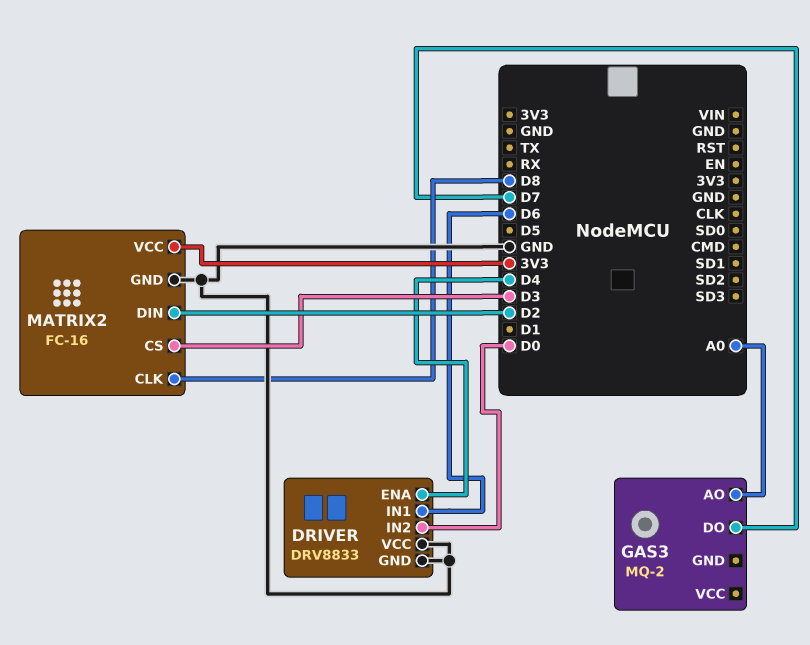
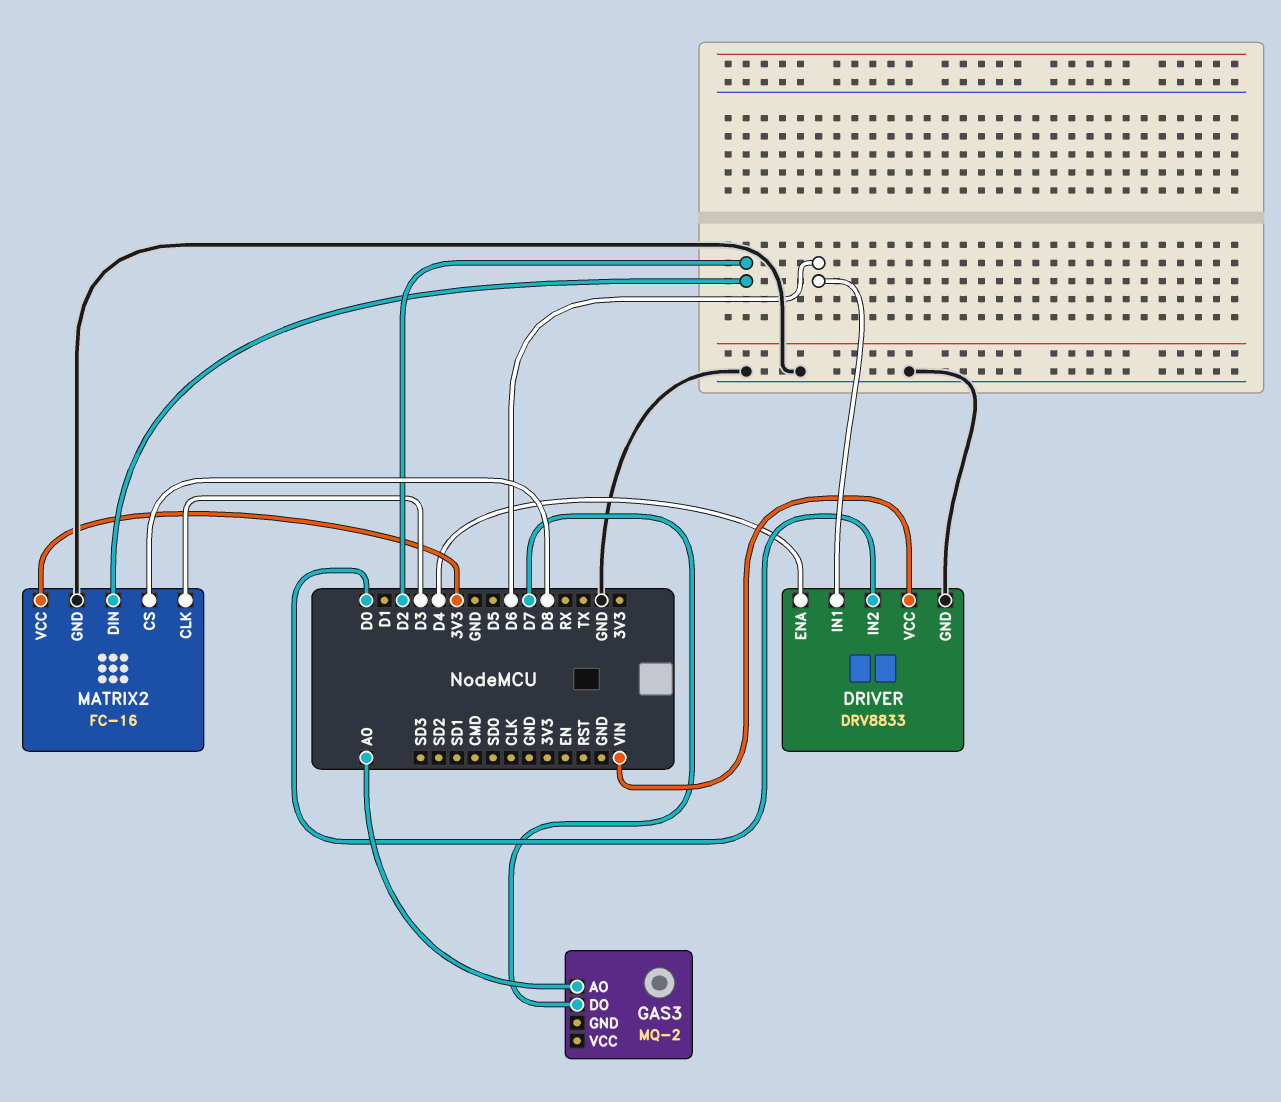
DRIVER pin VCC: GND -> VIN
MATRIX2 pin CLK: D8 -> D3
MATRIX2 pin CS: D3 -> D8

